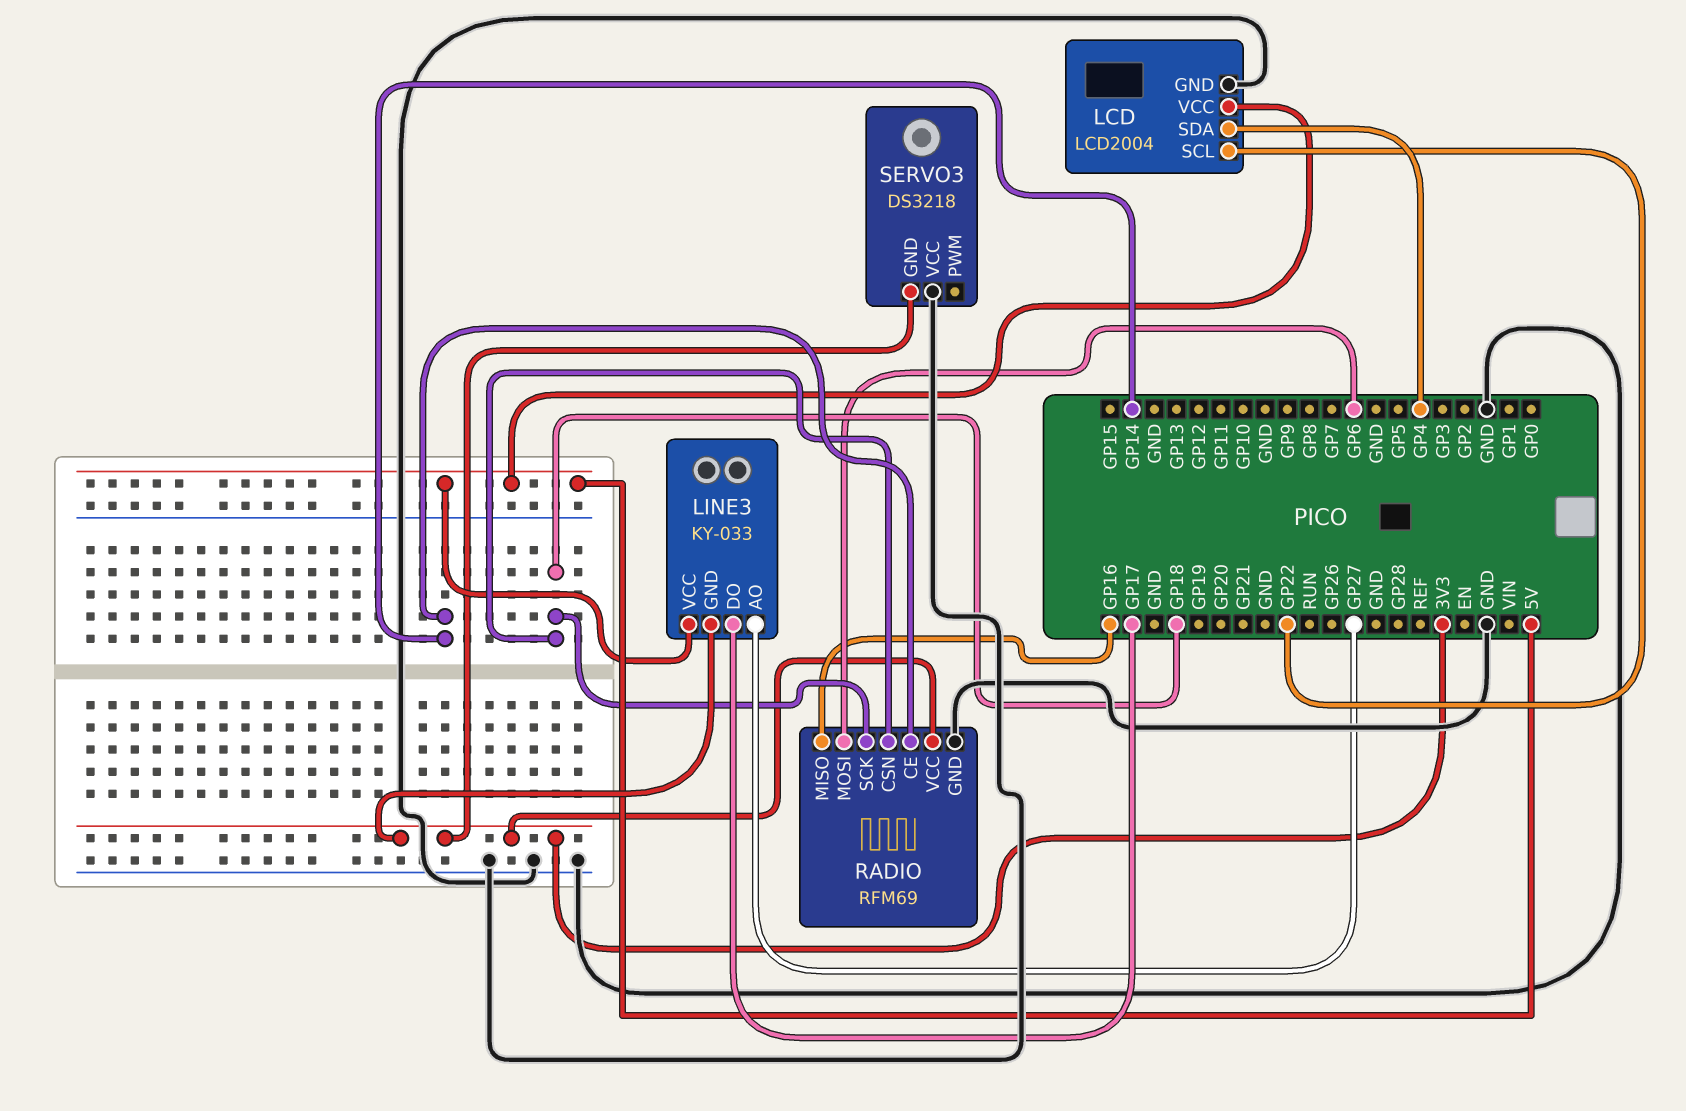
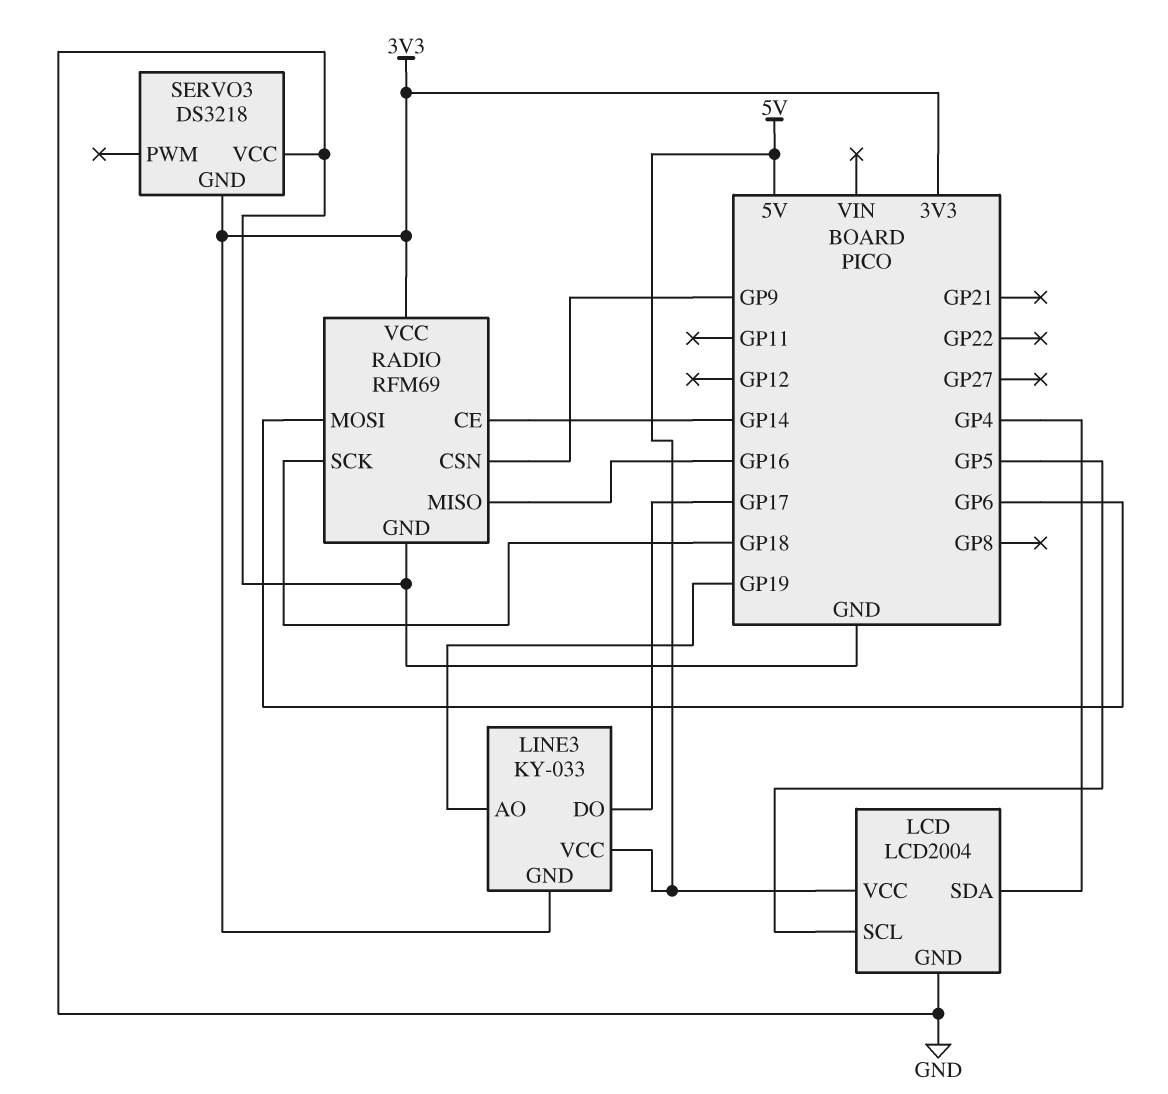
LCD pin SCL: GP22 -> GP5
LINE3 pin AO: GP27 -> GP19
RADIO pin CSN: GP18 -> GP9

